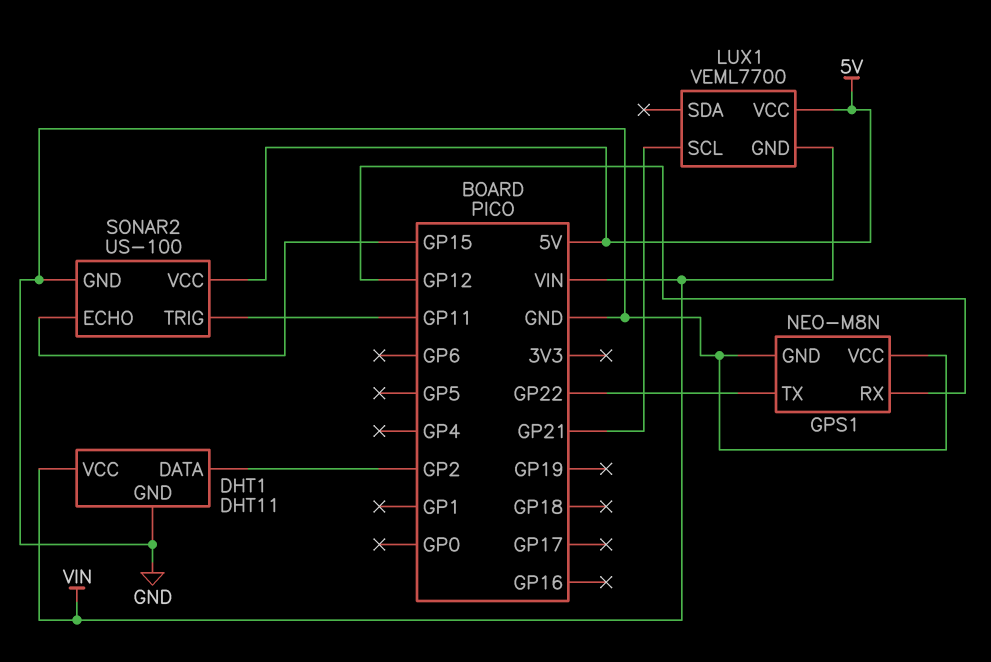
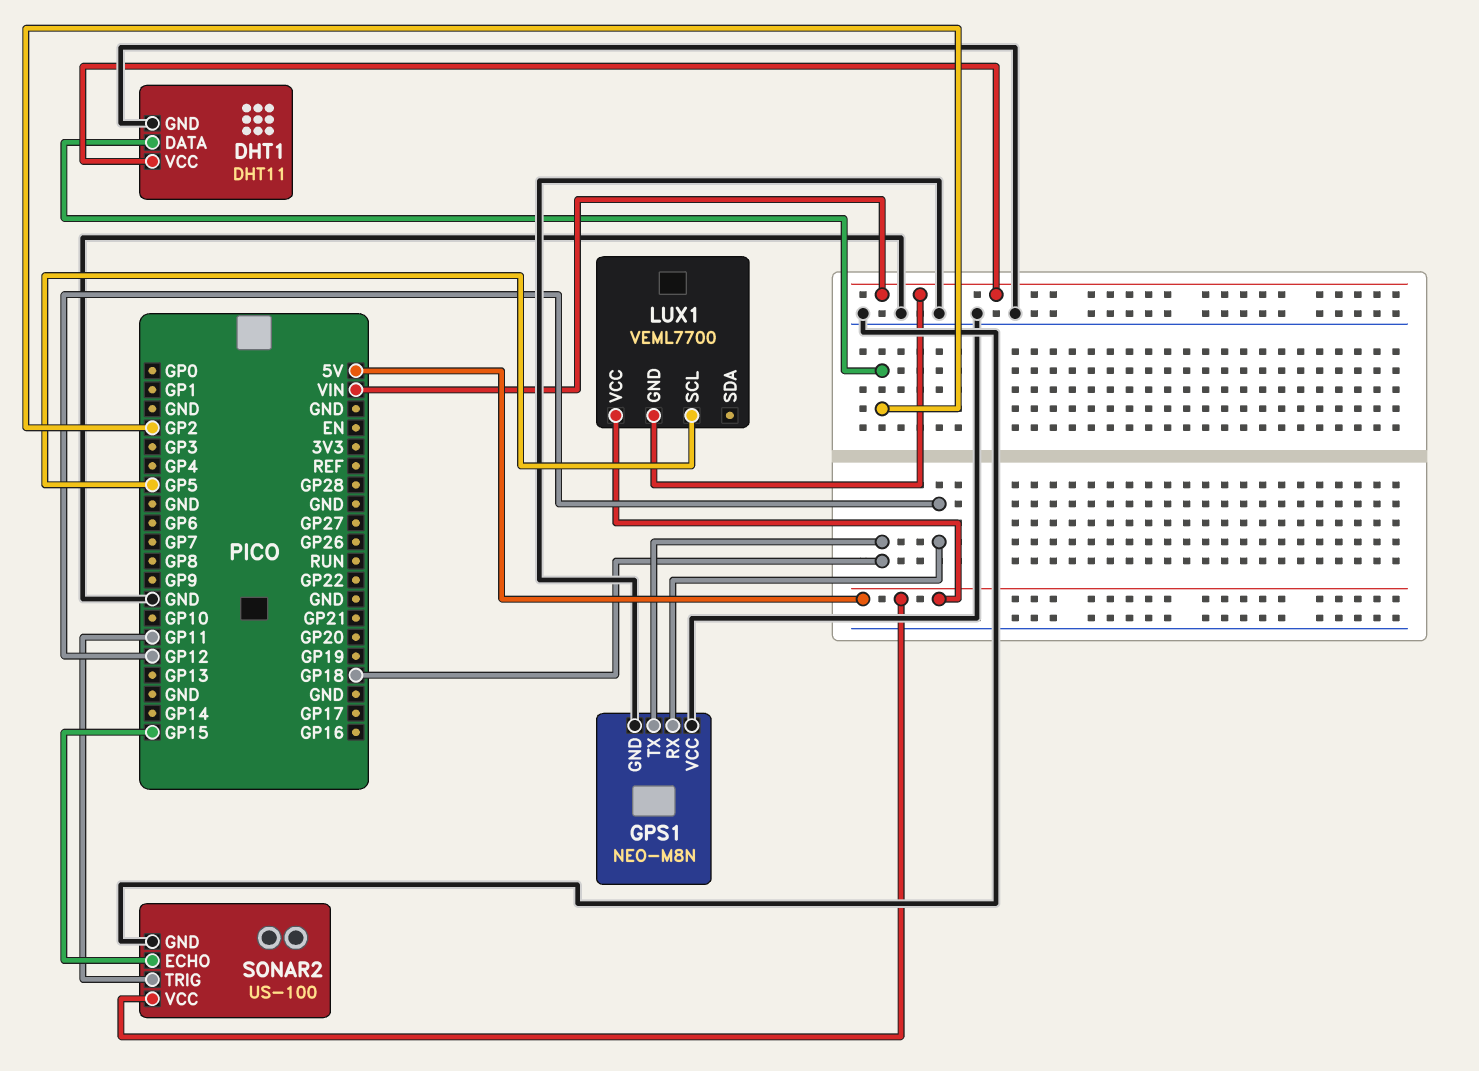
GPS1 pin TX: GP22 -> GP18
LUX1 pin SCL: GP21 -> GP5

